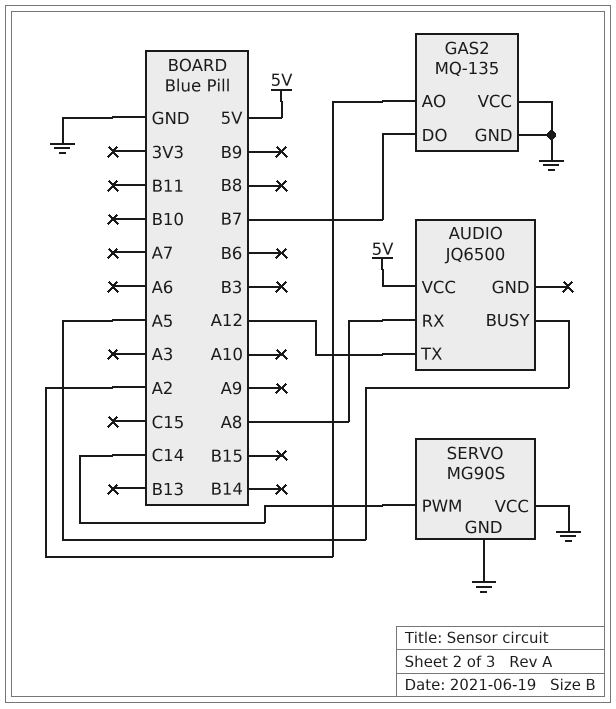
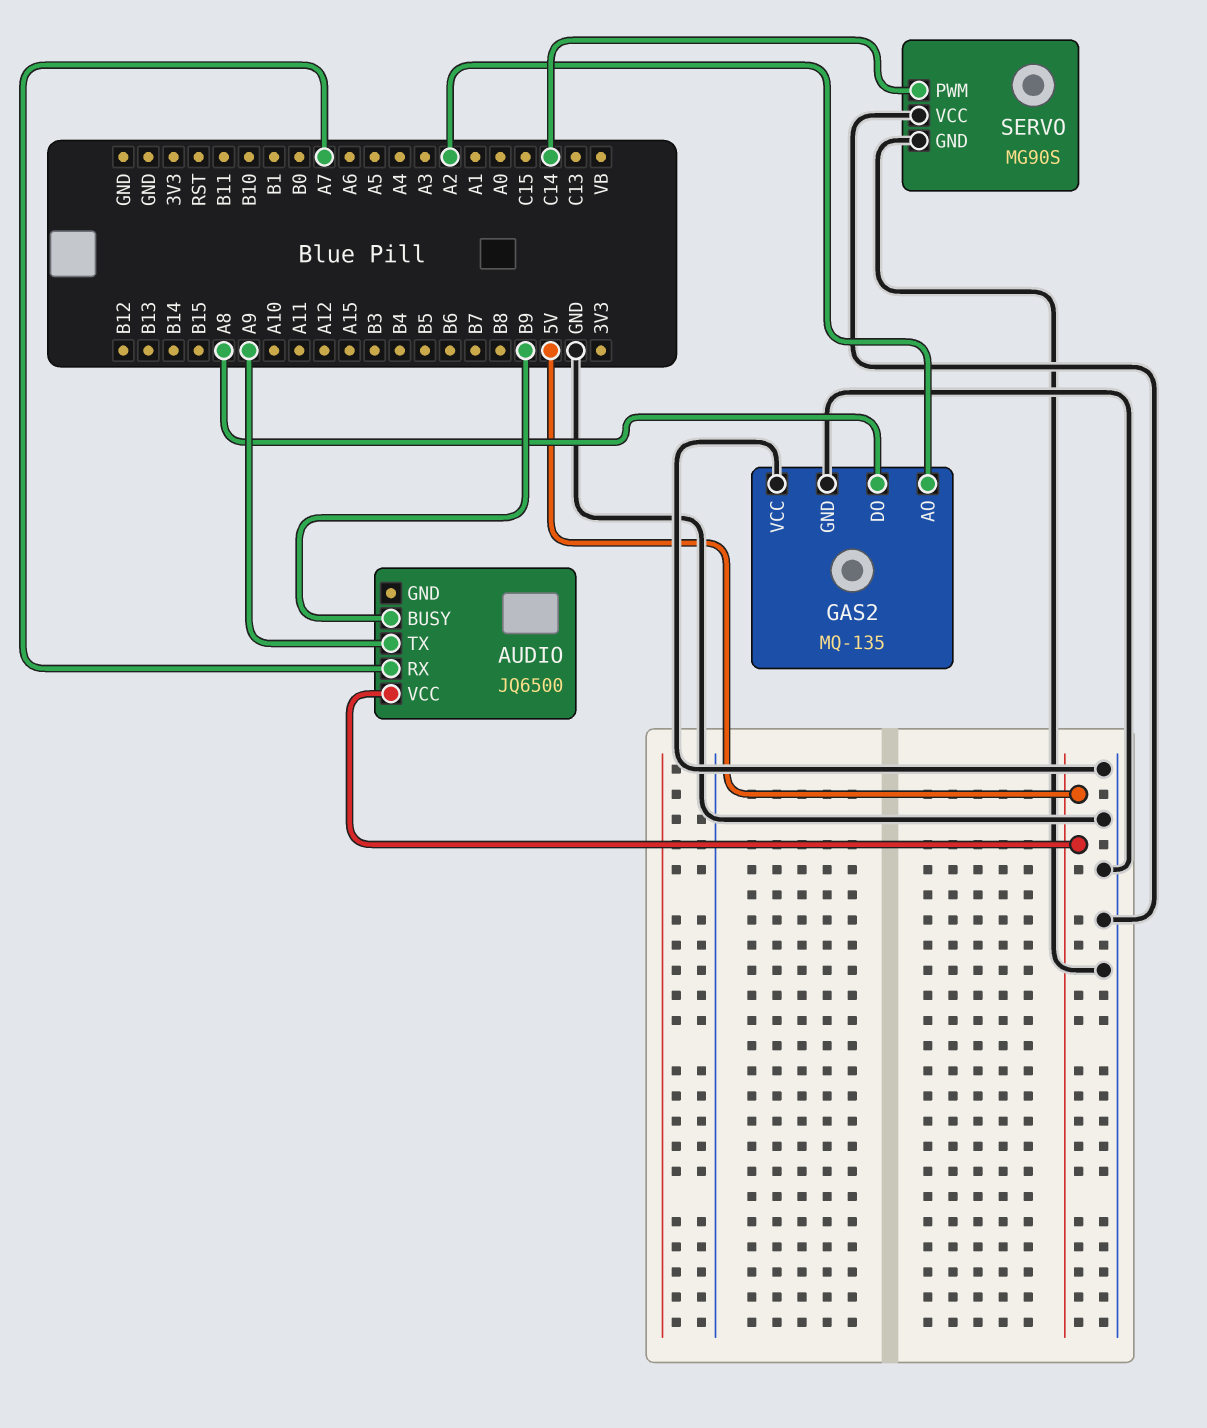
AUDIO pin BUSY: A5 -> B9
AUDIO pin RX: A8 -> A7
AUDIO pin TX: A12 -> A9
GAS2 pin DO: B7 -> A8

